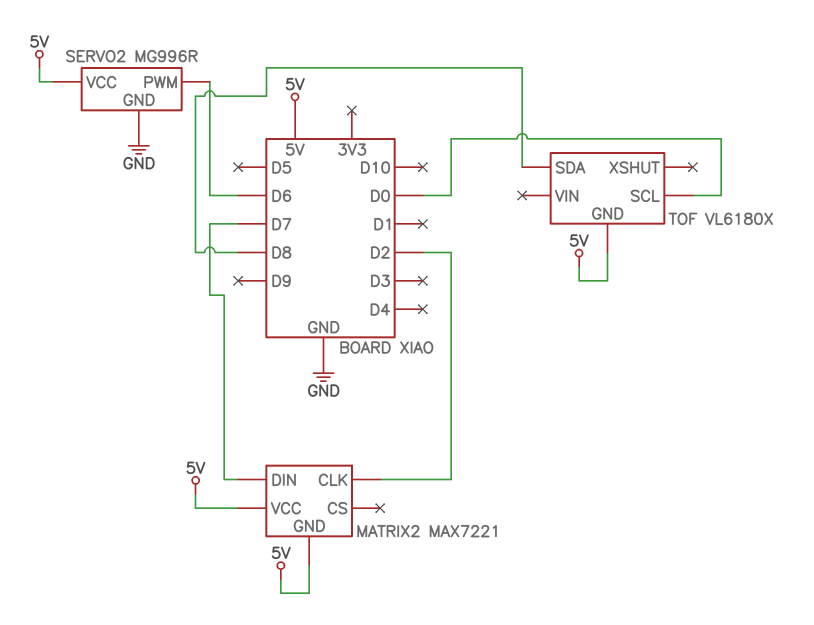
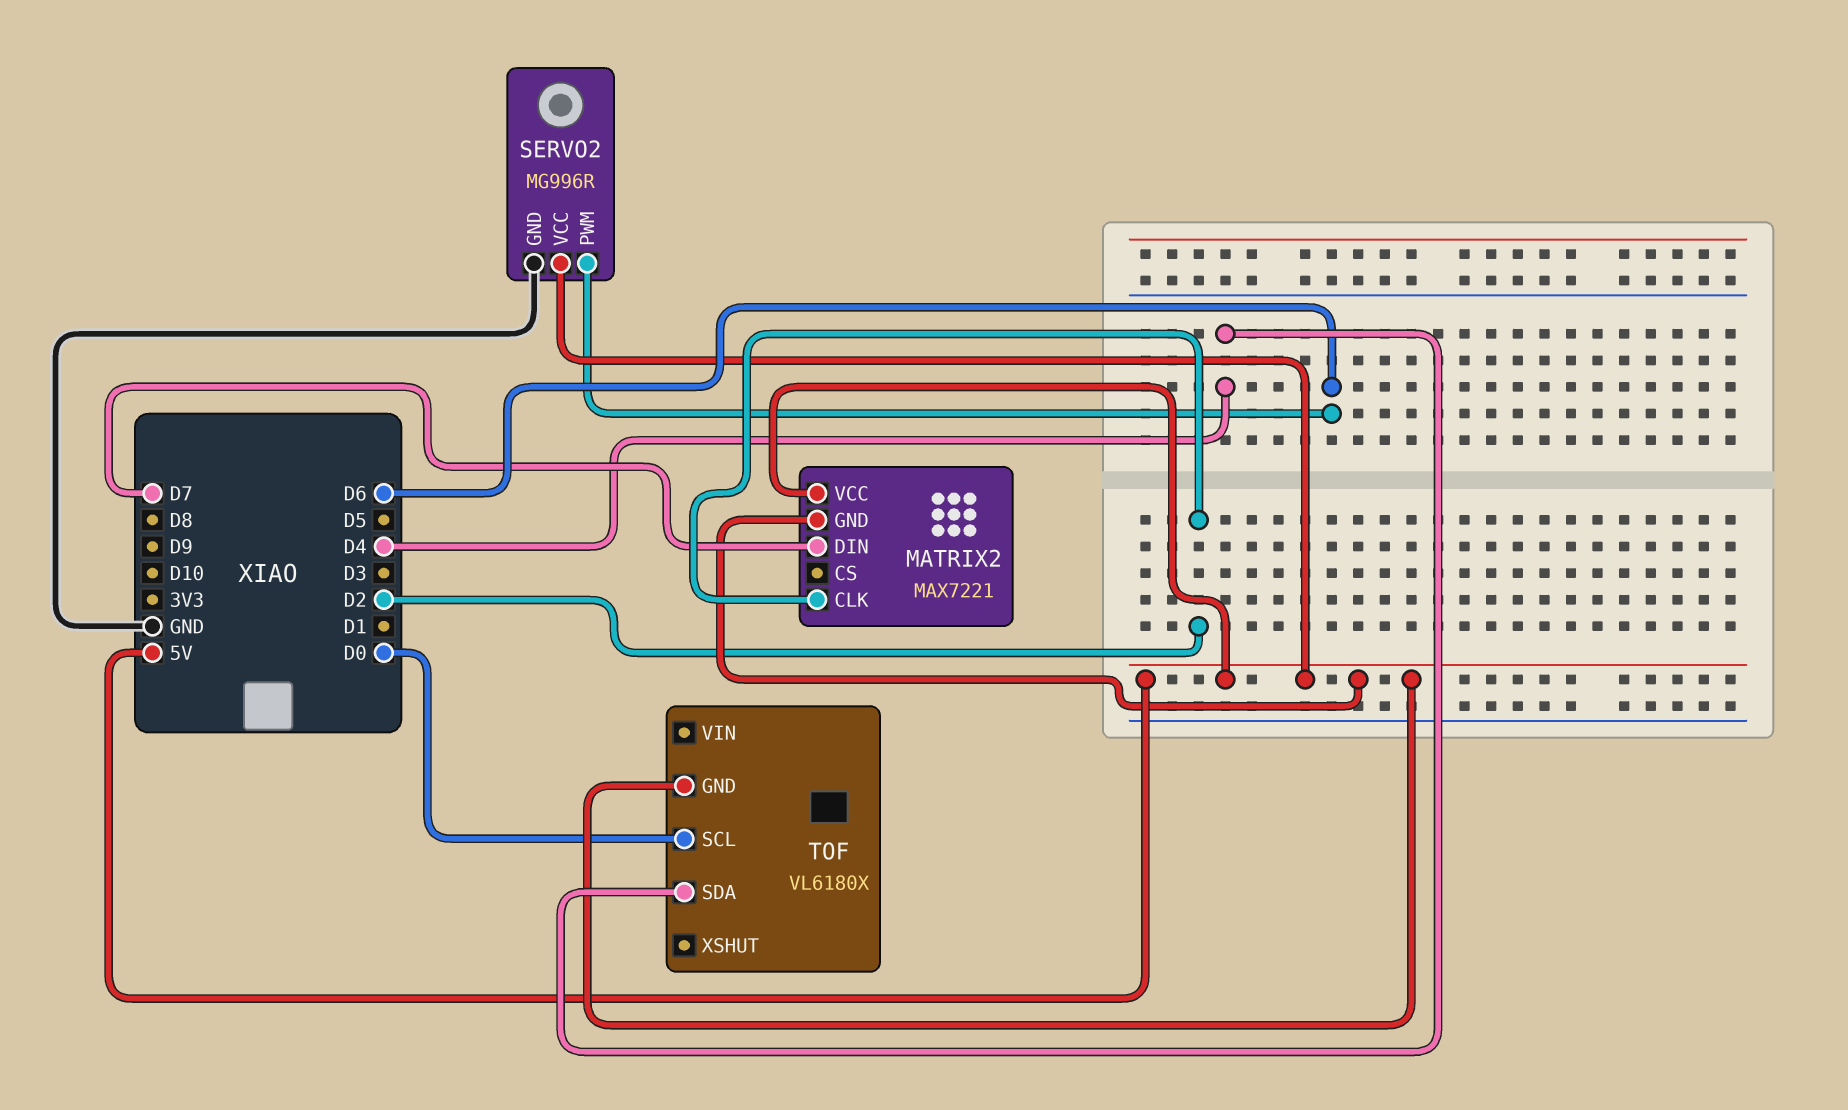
TOF pin SDA: D8 -> D4

